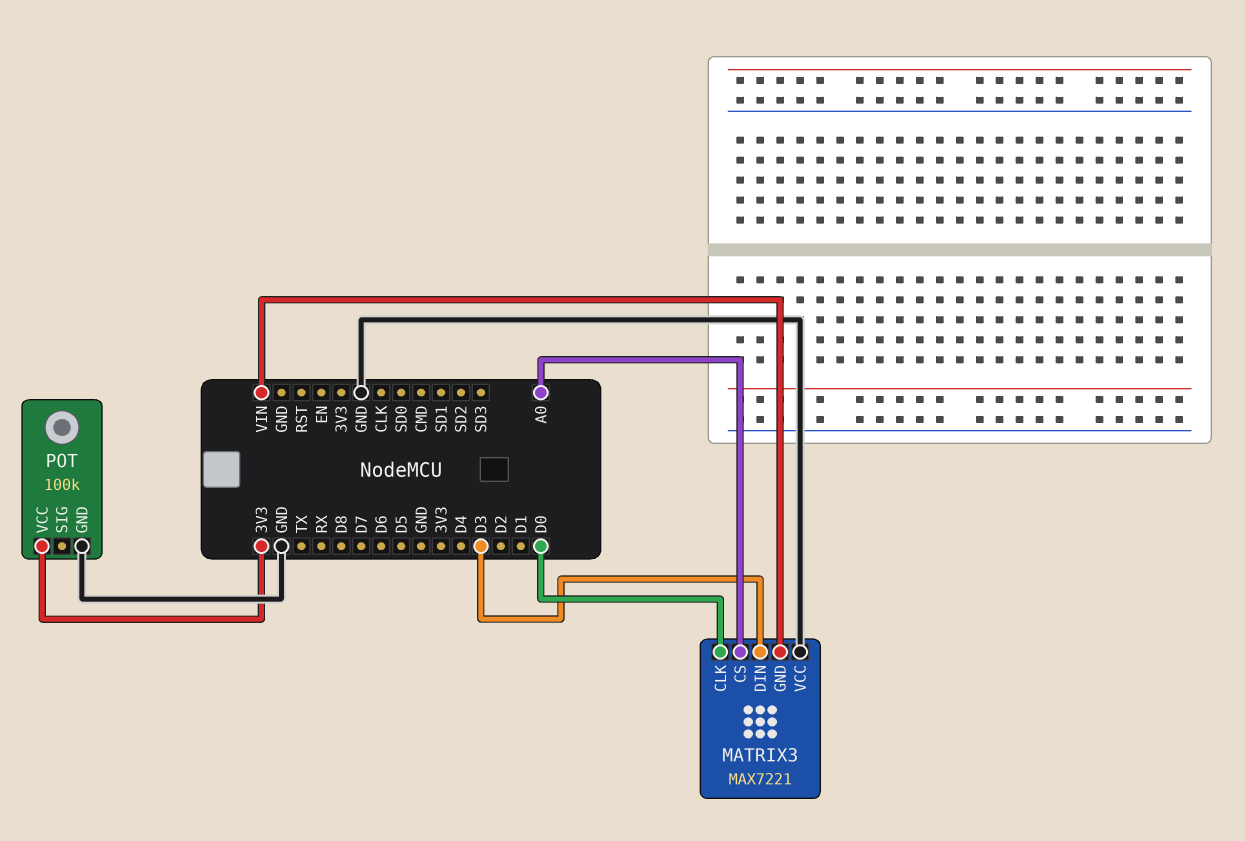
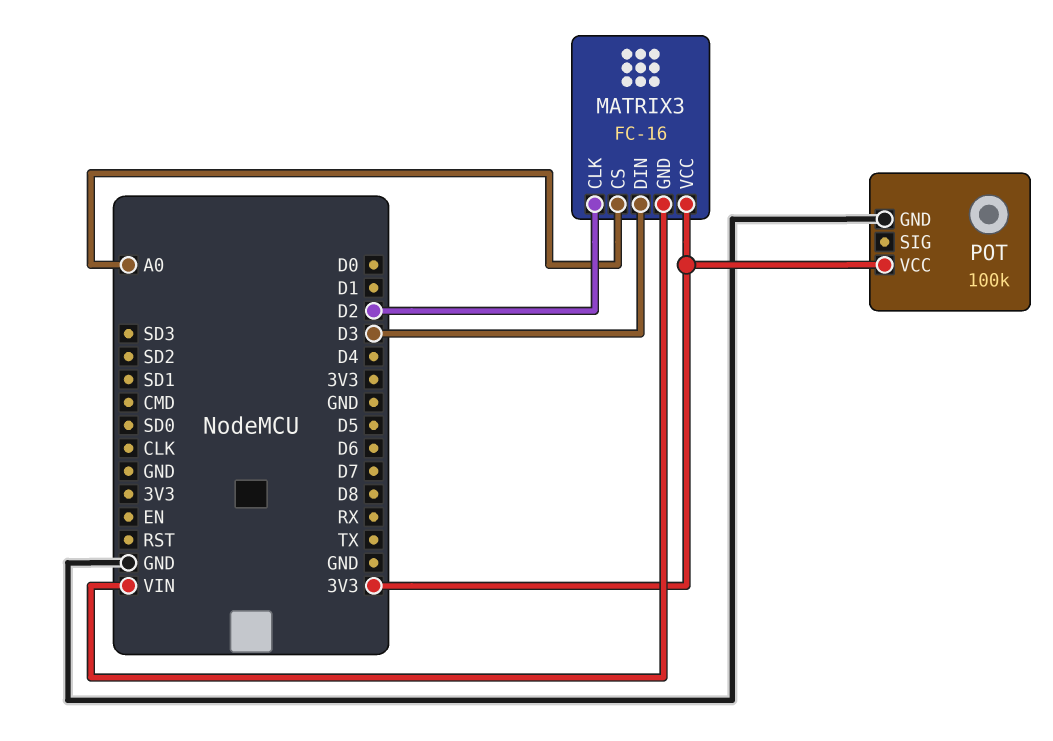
MATRIX3: MAX7221 -> FC-16
MATRIX3 pin CLK: D0 -> D2
MATRIX3 pin VCC: GND -> 3V3

